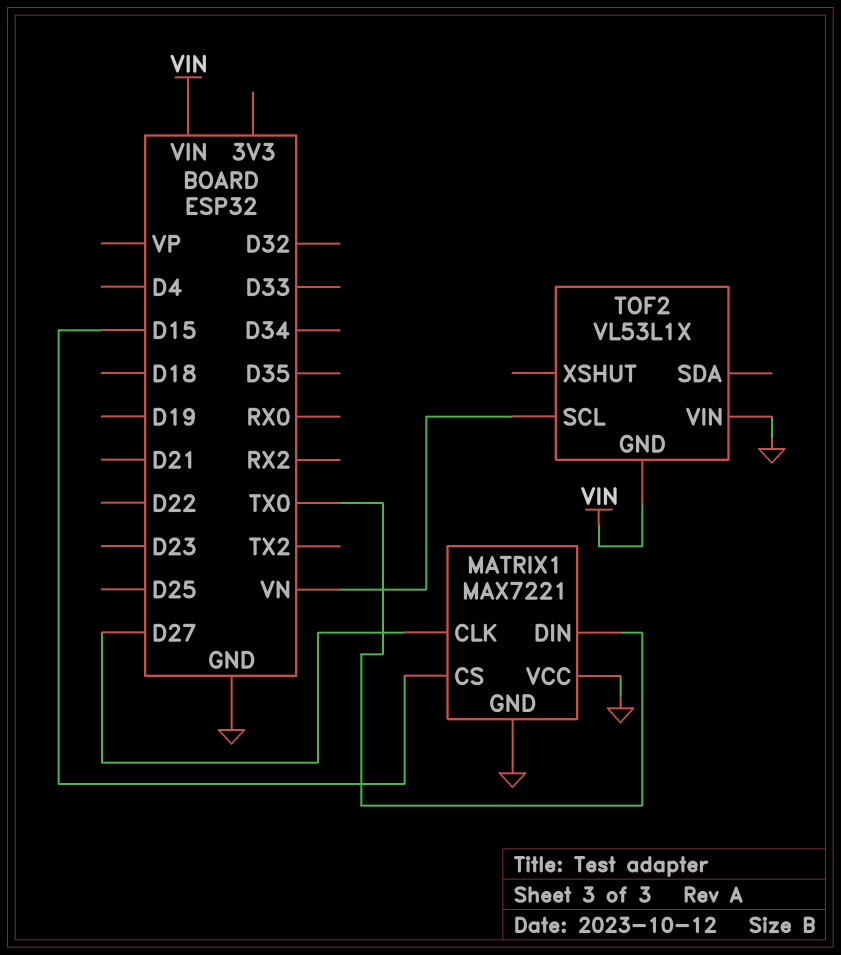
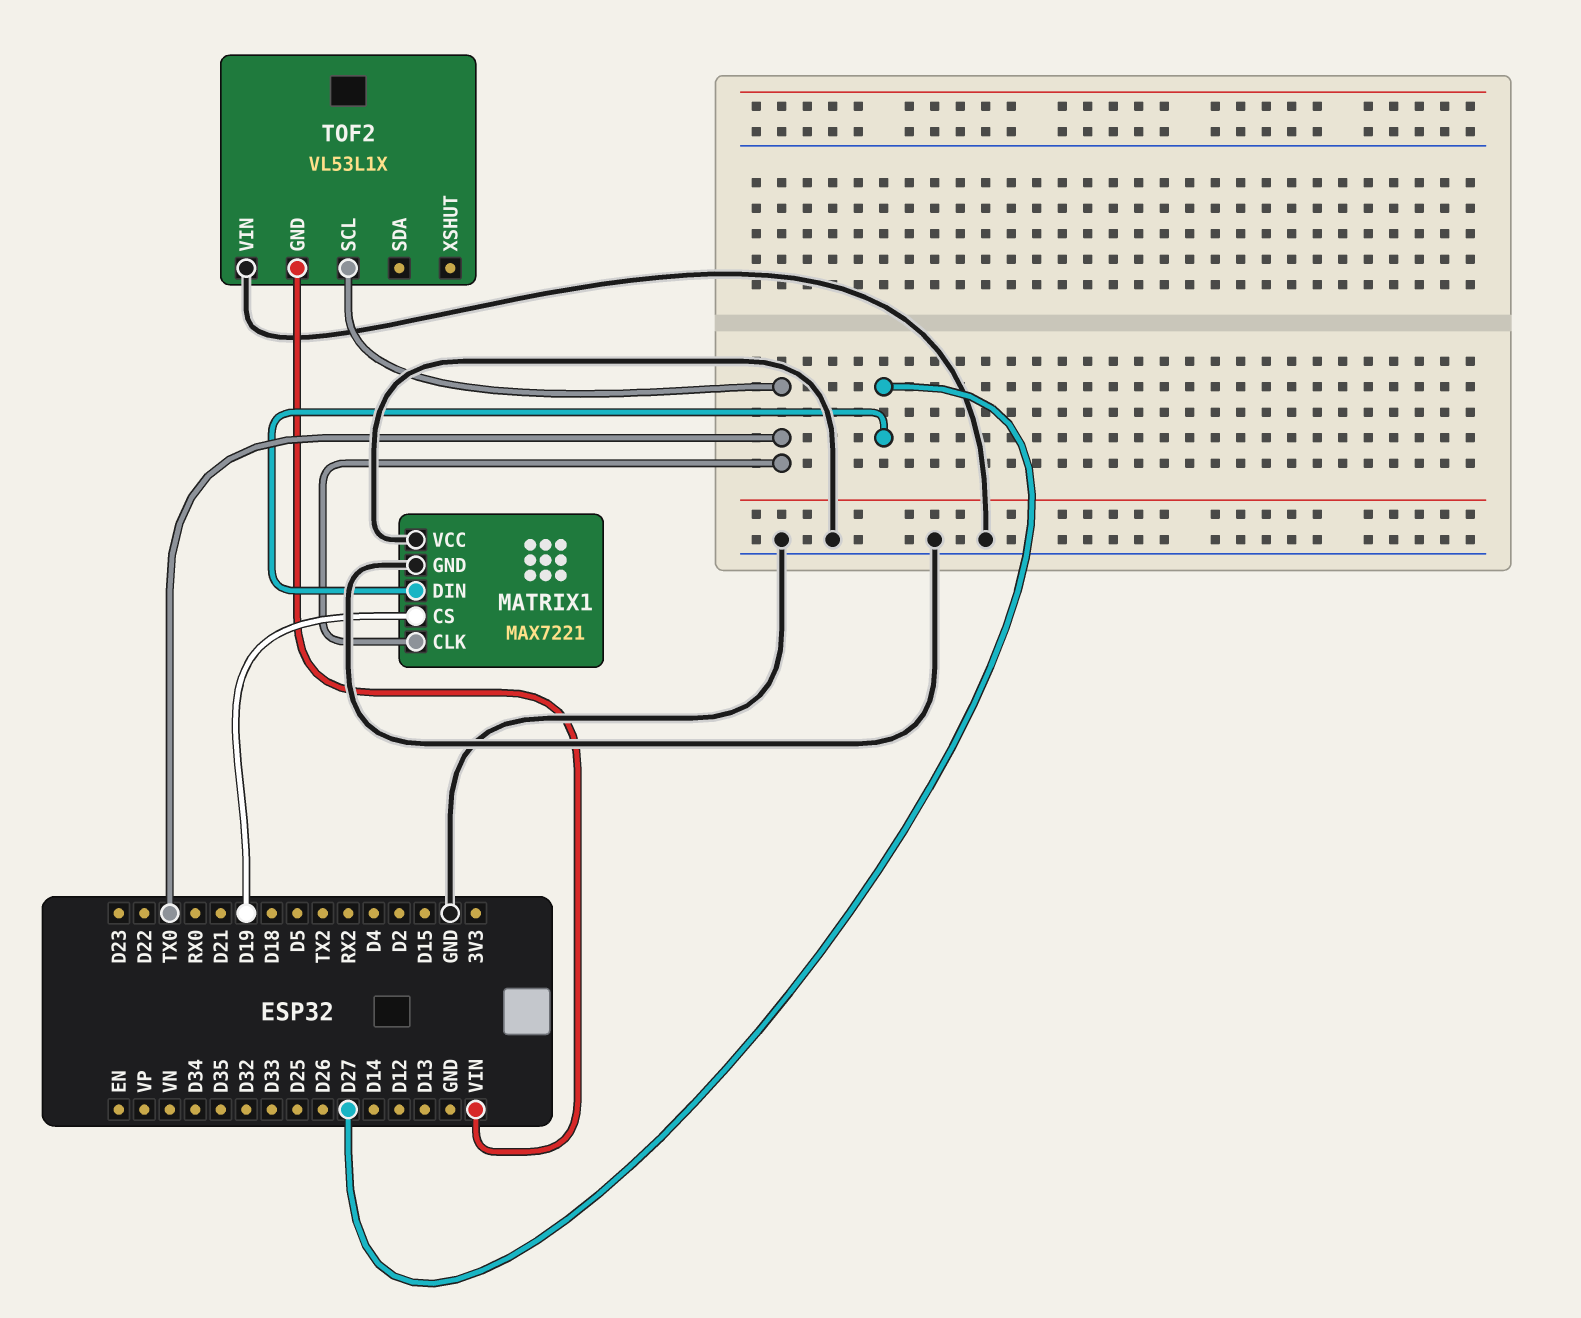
MATRIX1 pin CLK: D27 -> TX0
MATRIX1 pin CS: D15 -> D19
MATRIX1 pin DIN: TX0 -> D27
TOF2 pin SCL: VN -> TX0

